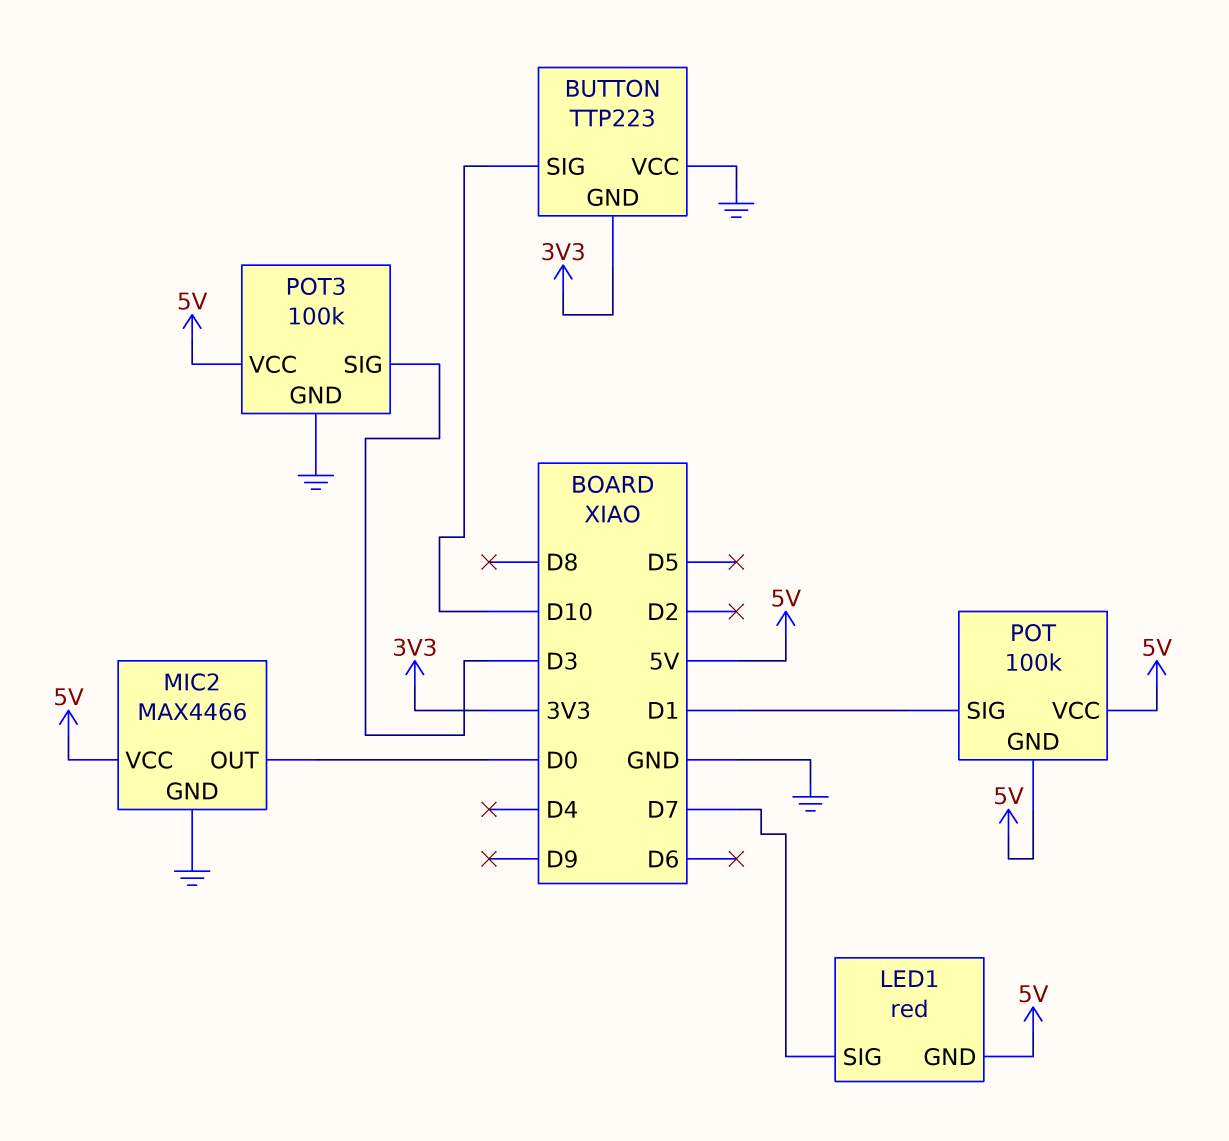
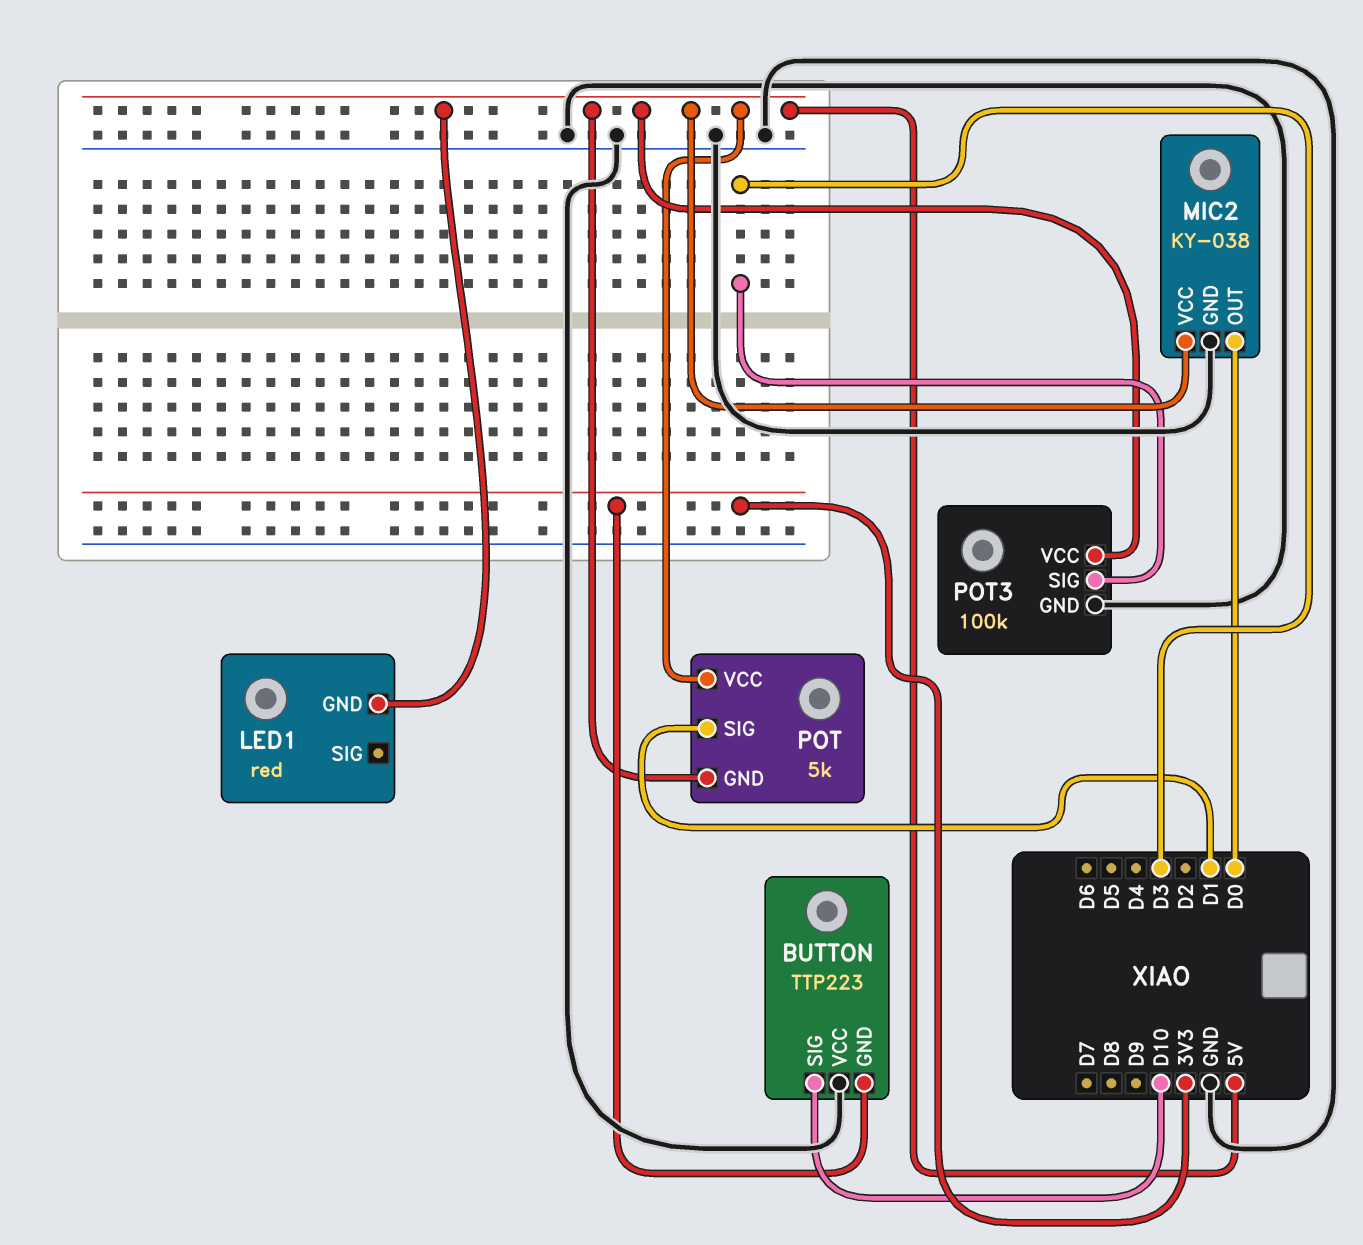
LED1 pin SIG: D7 -> none
MIC2: MAX4466 -> KY-038
POT: 100k -> 5k

